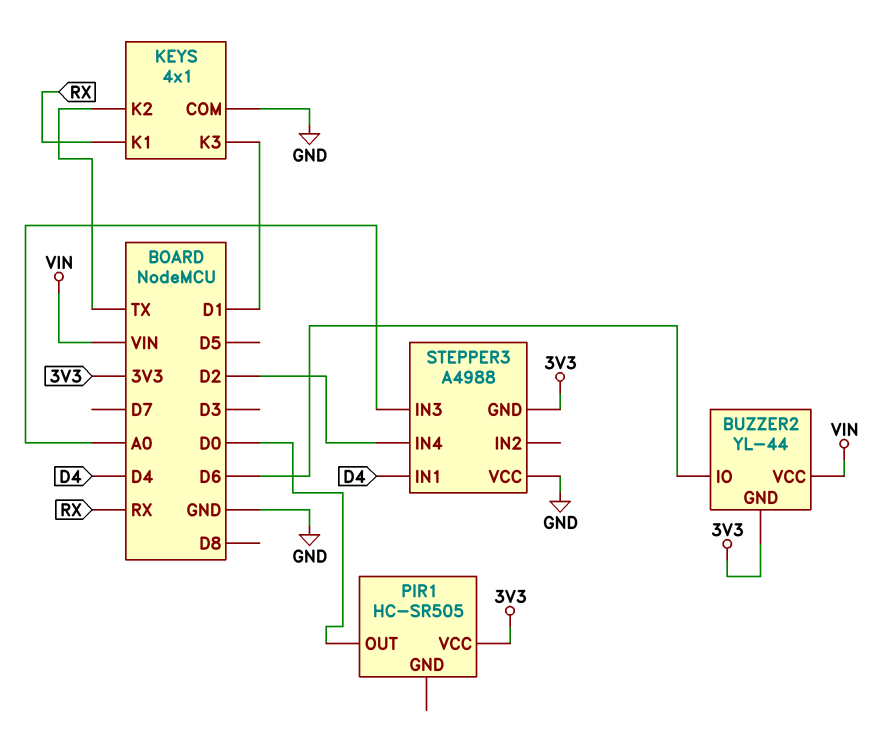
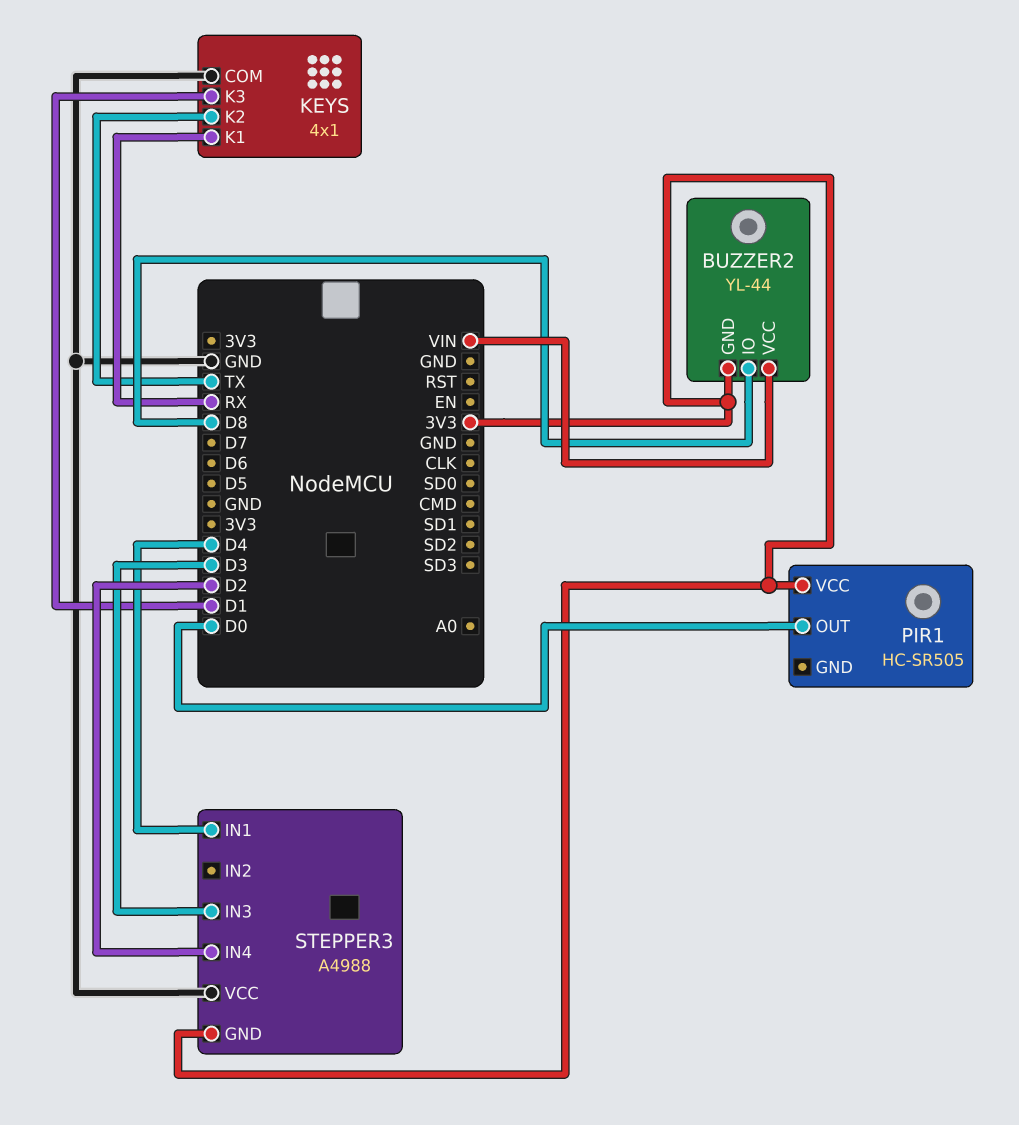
BUZZER2 pin IO: D6 -> D8
STEPPER3 pin IN3: A0 -> D3

